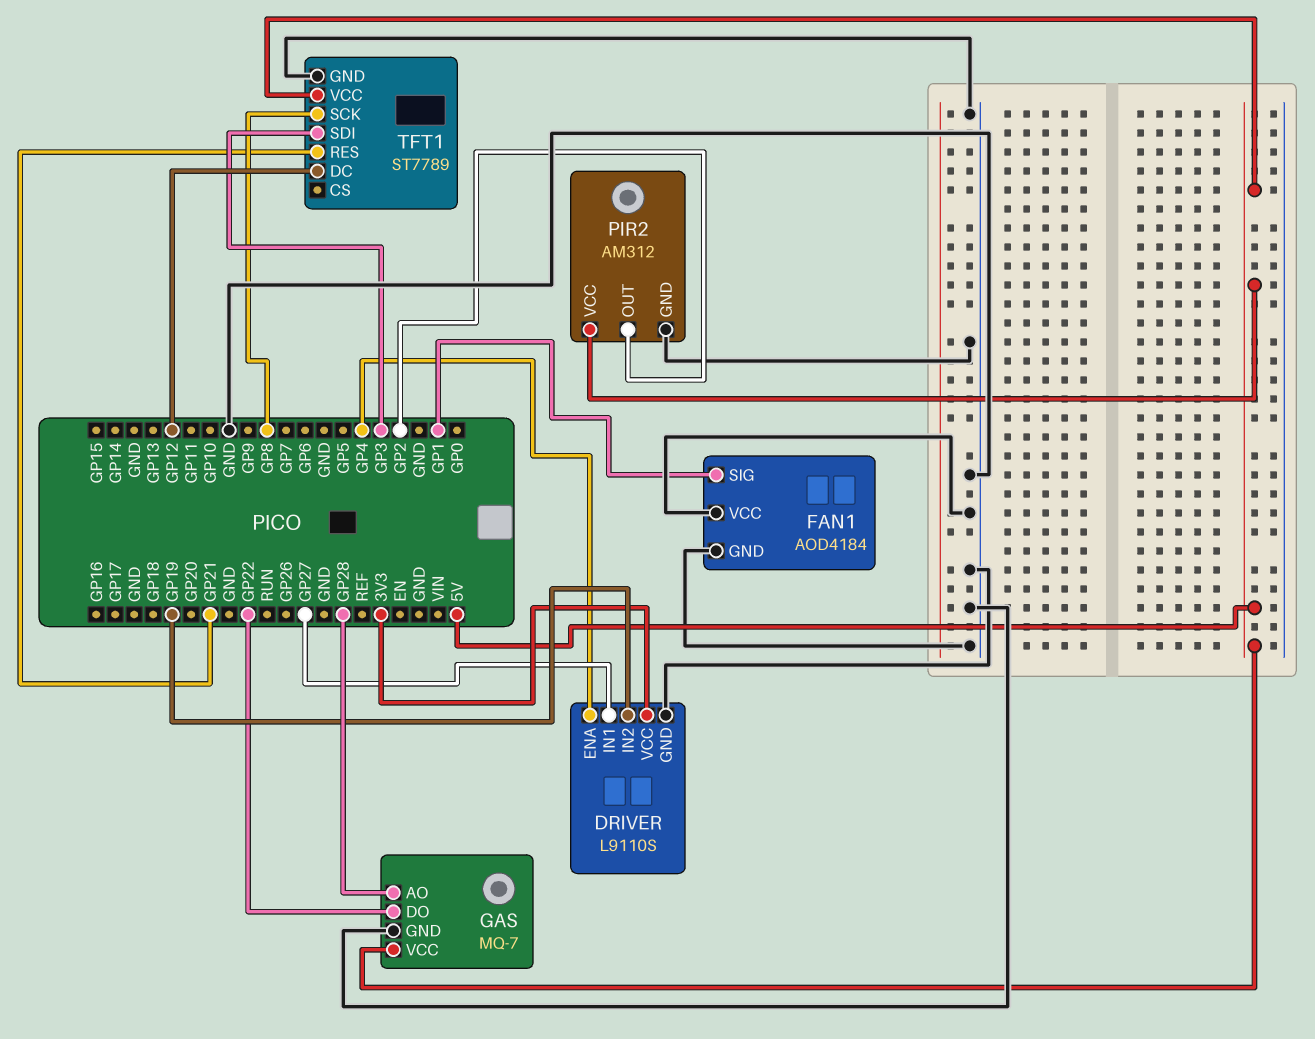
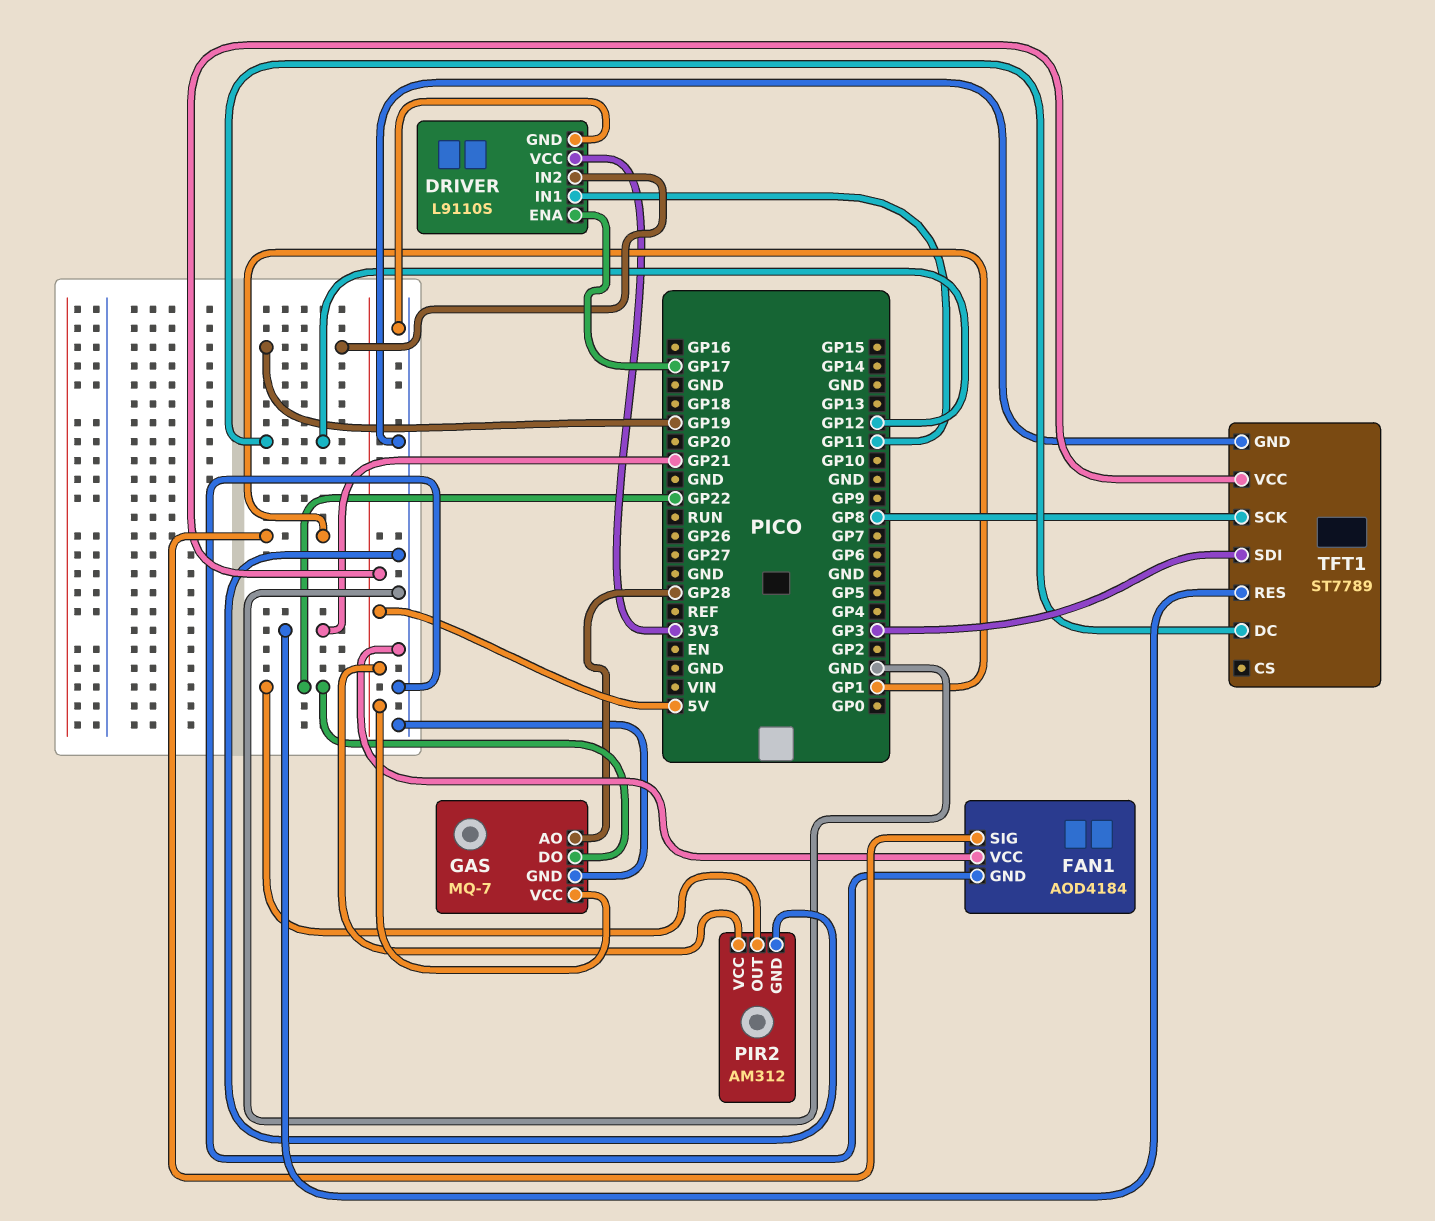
DRIVER pin ENA: GP4 -> GP17
DRIVER pin IN1: GP27 -> GP11
PIR2 pin OUT: GP2 -> GP22

